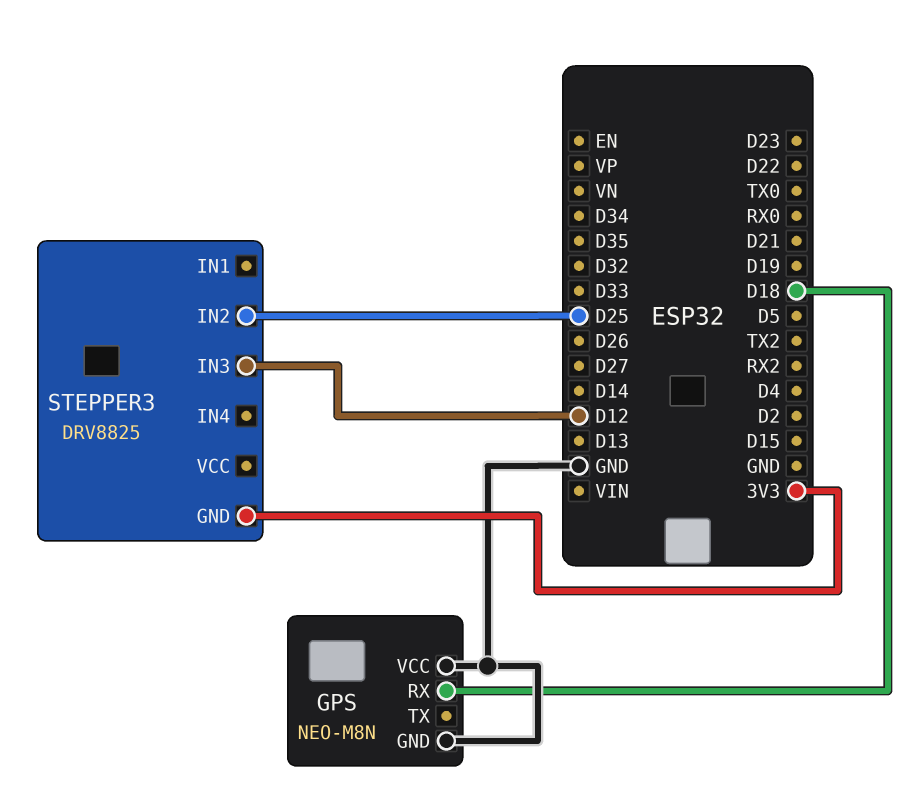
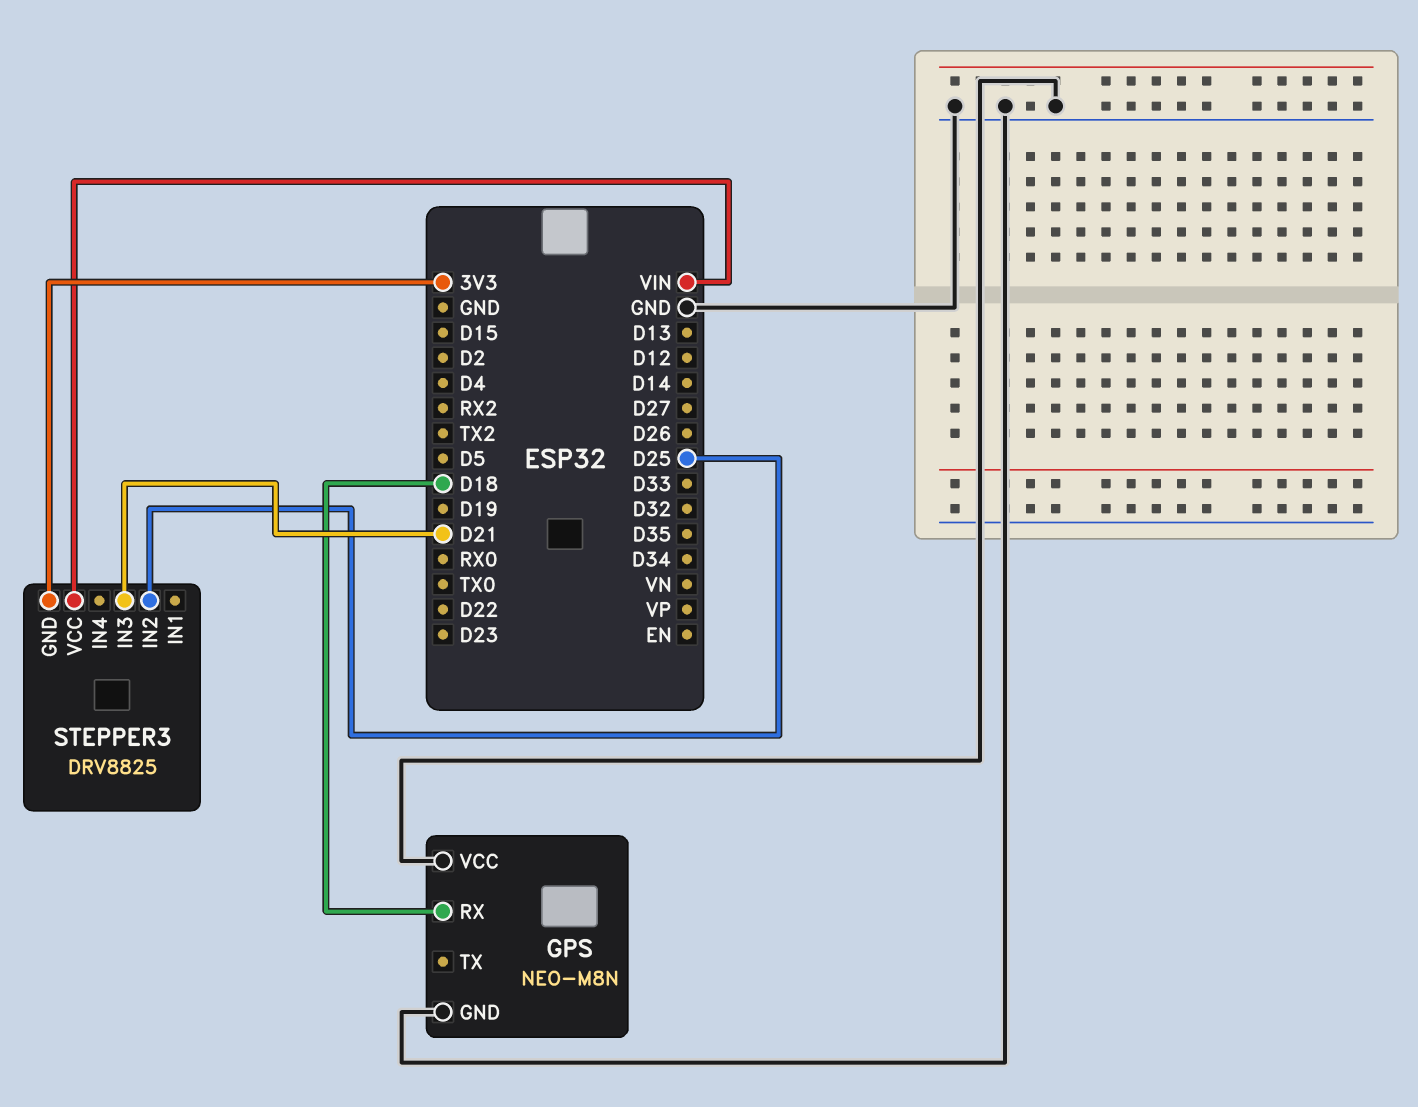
STEPPER3 pin IN3: D12 -> D21
STEPPER3 pin VCC: none -> VIN

